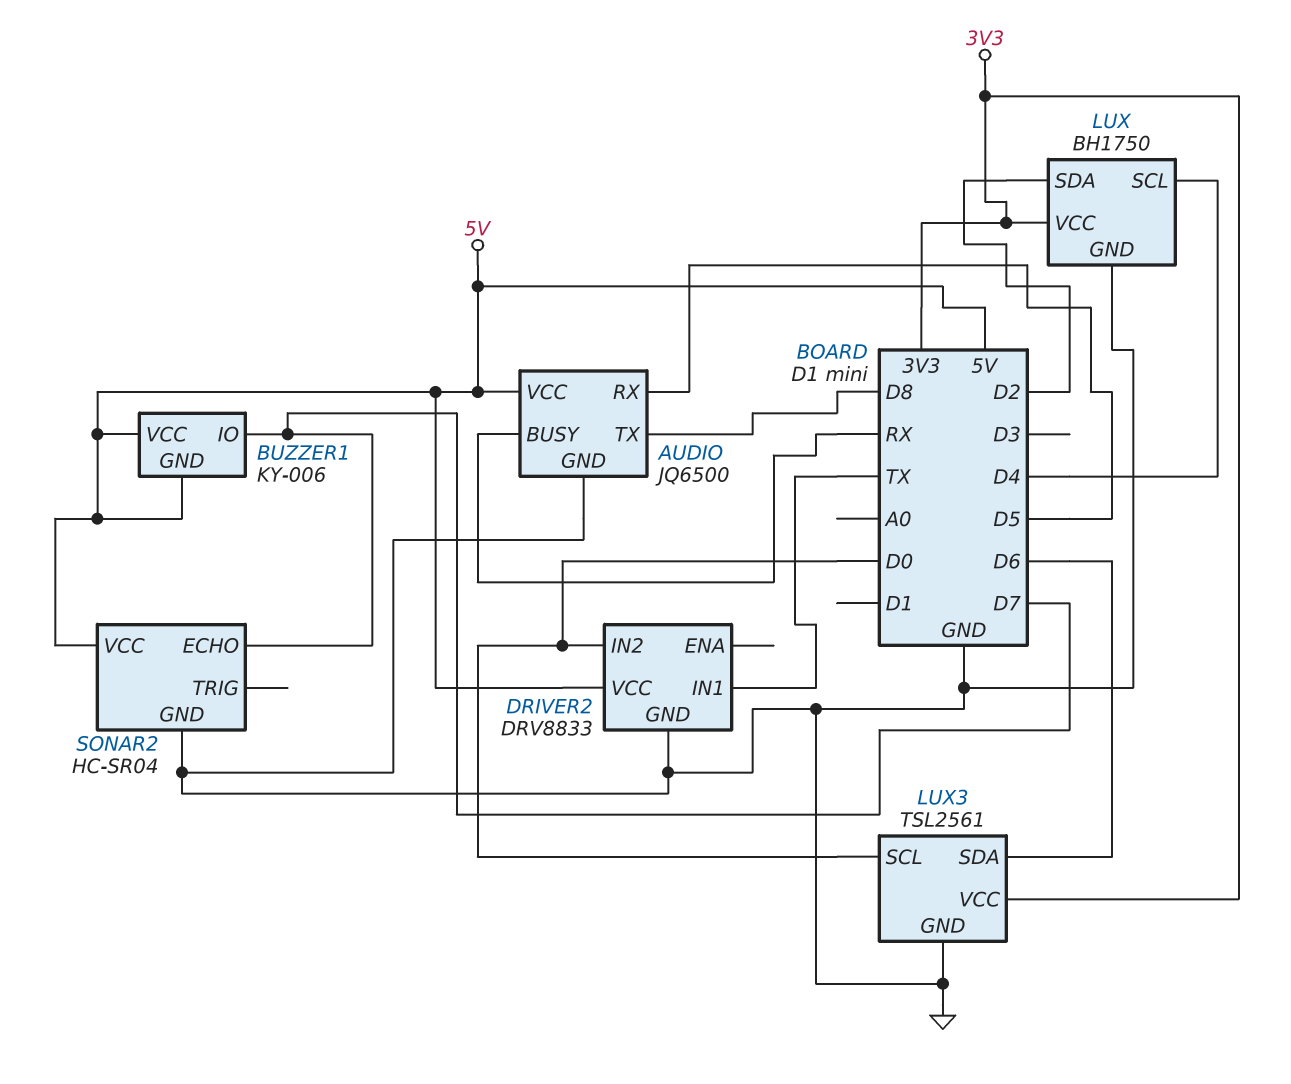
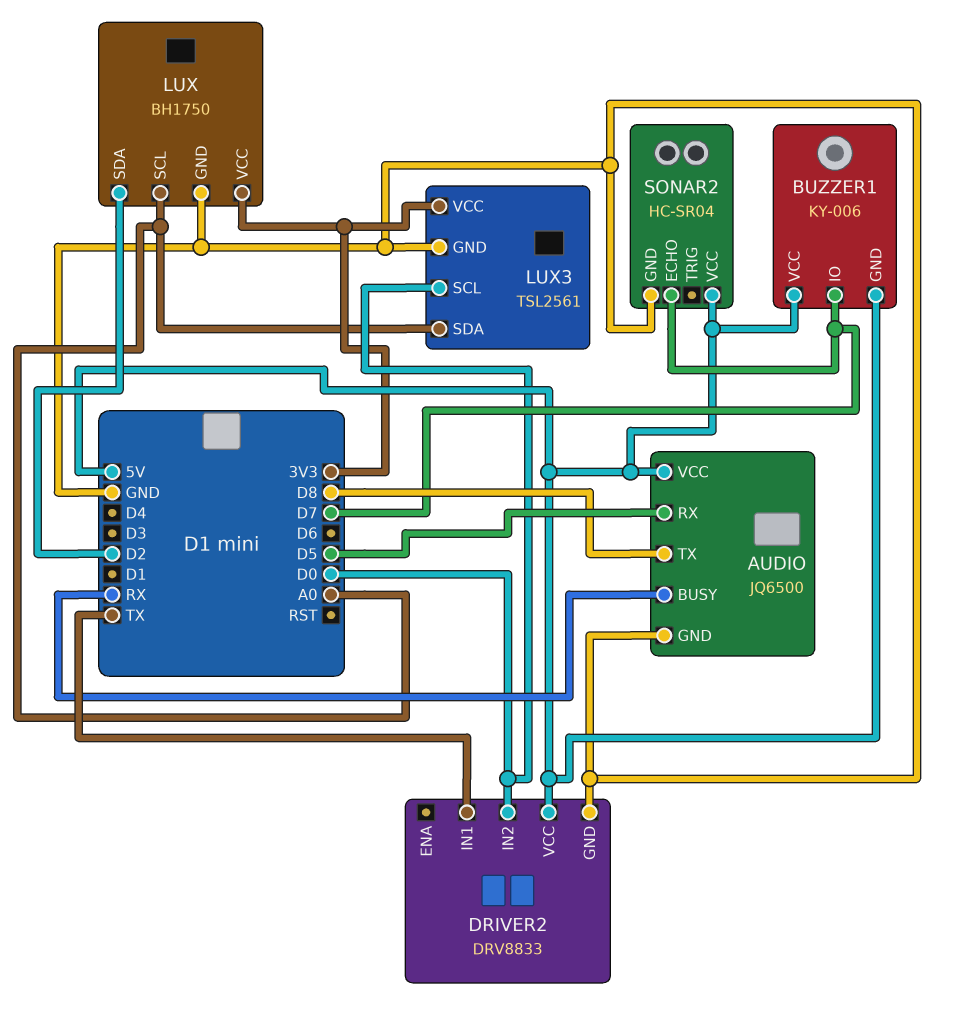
LUX pin SCL: D4 -> A0
LUX3 pin SDA: D6 -> A0

